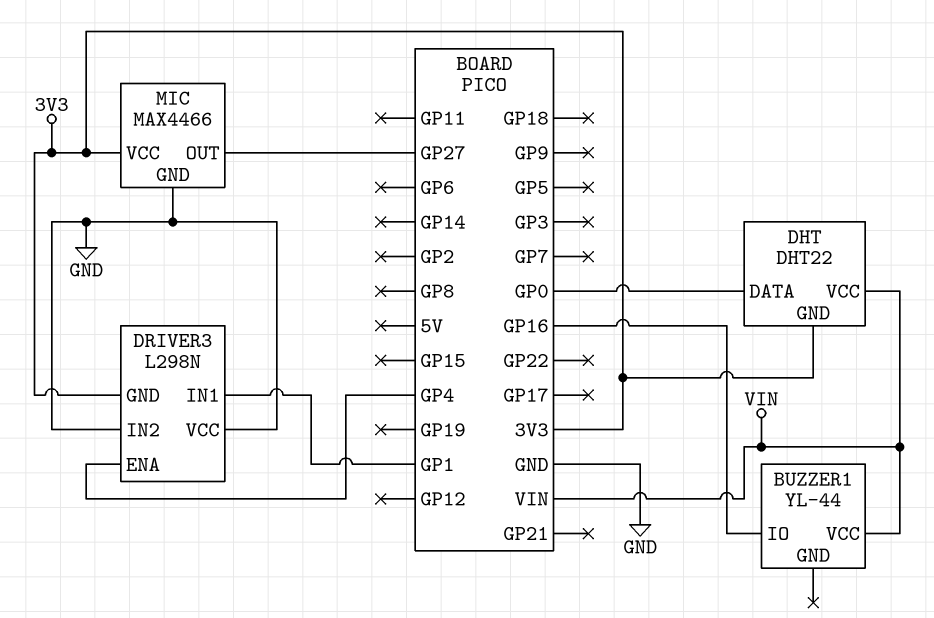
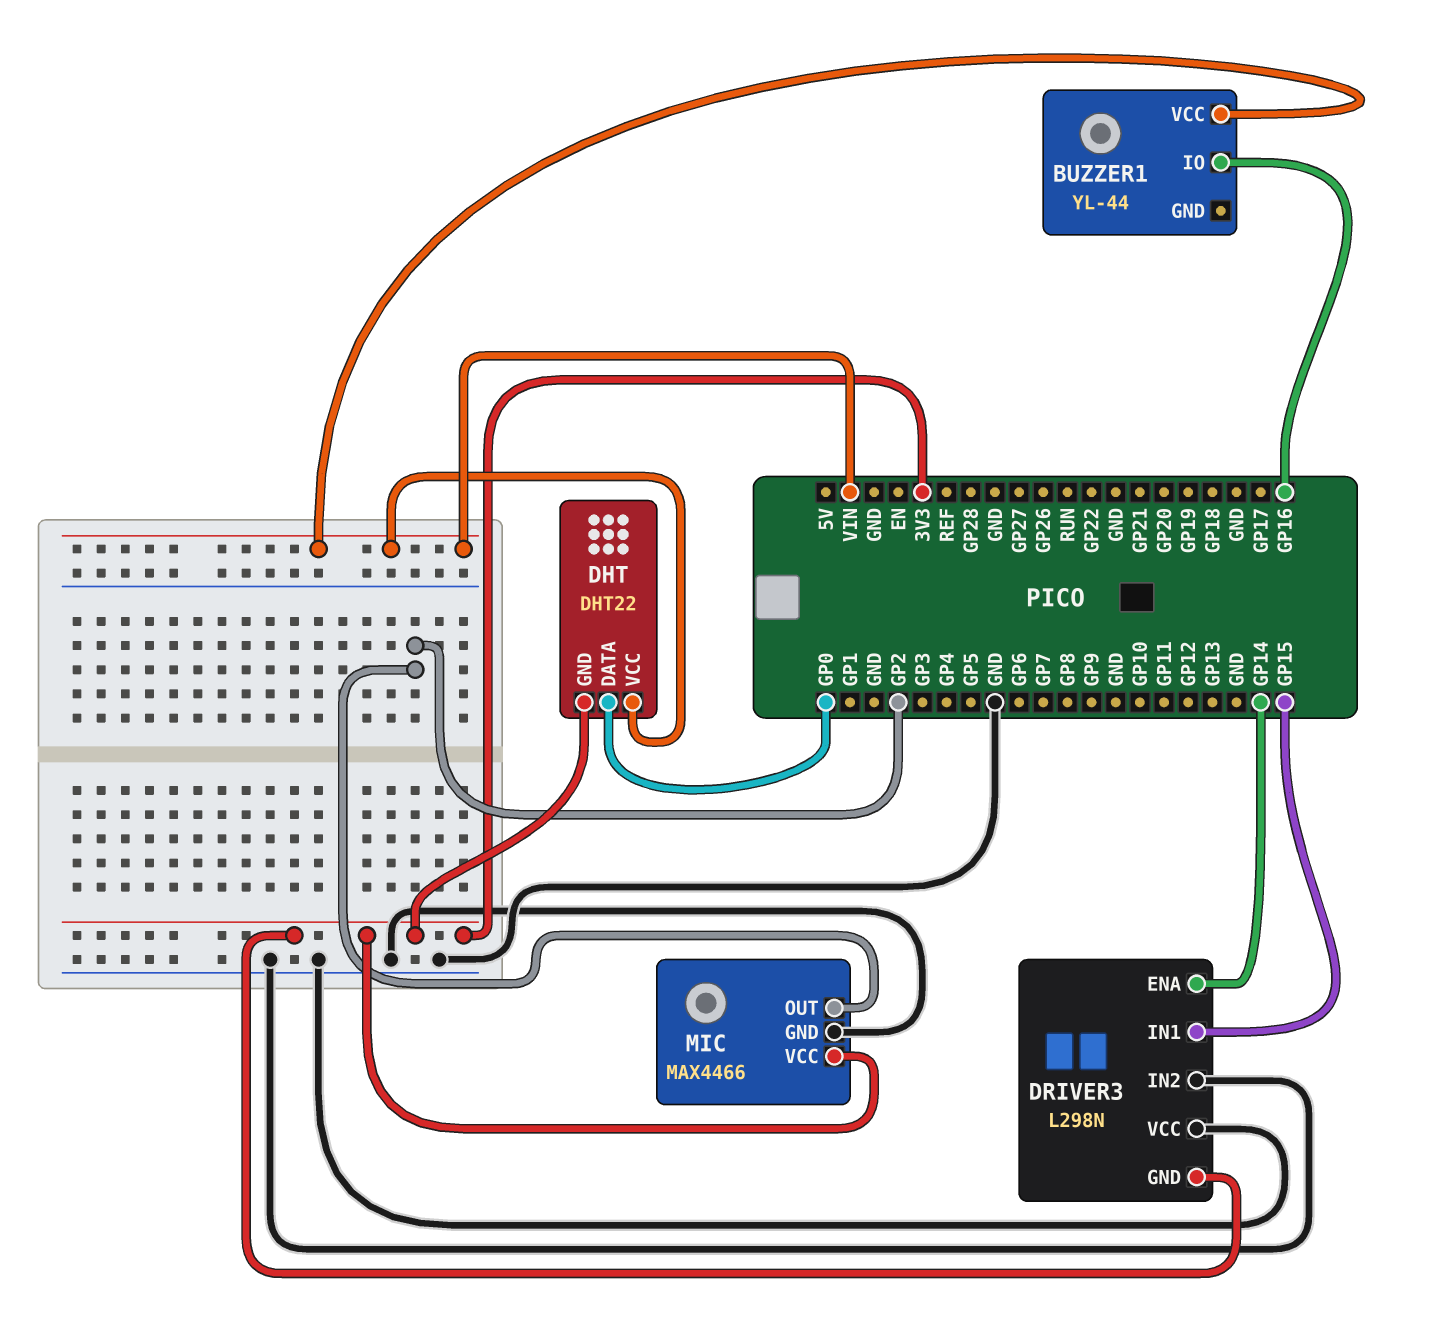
DRIVER3 pin ENA: GP4 -> GP14
DRIVER3 pin IN1: GP1 -> GP15
MIC pin OUT: GP27 -> GP2

